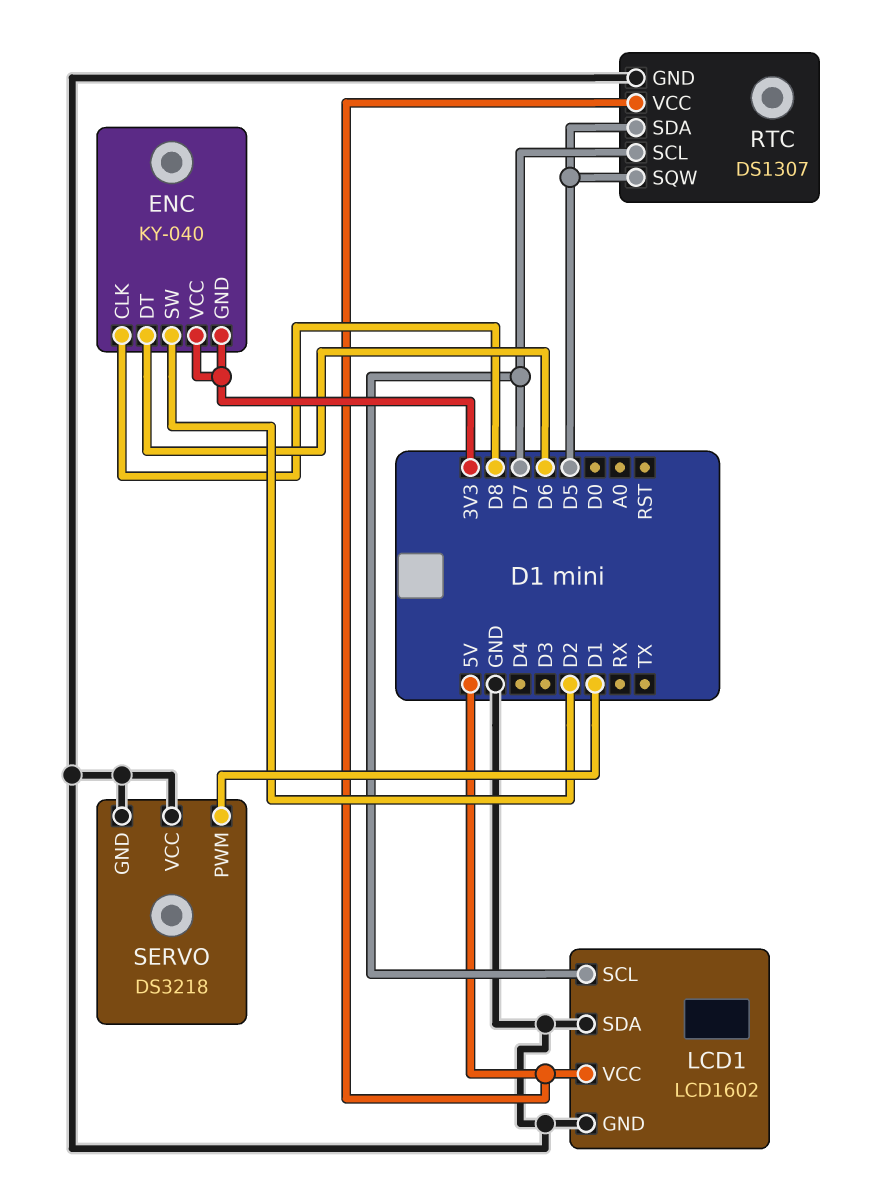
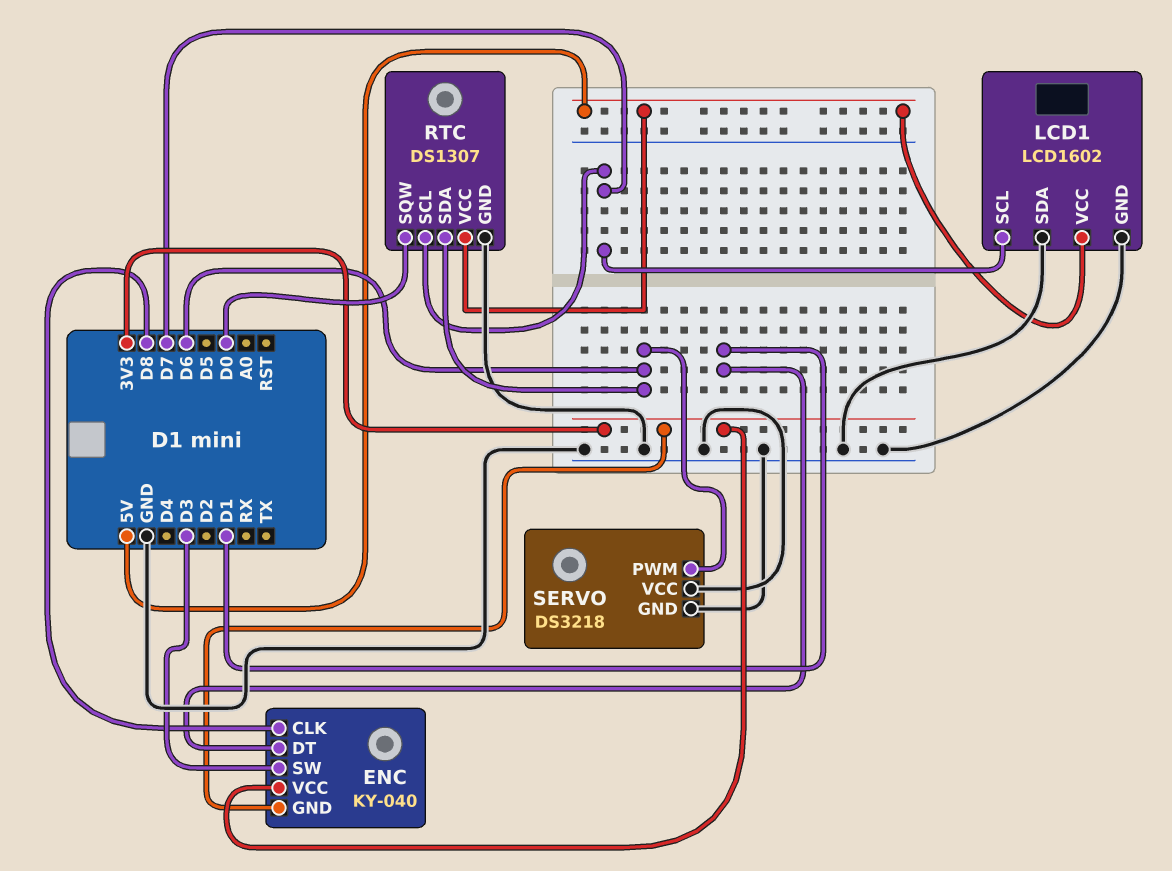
ENC pin DT: D6 -> D1
ENC pin SW: D2 -> D3
RTC pin SDA: D5 -> D6
RTC pin SQW: D5 -> D0
SERVO pin PWM: D1 -> D6

